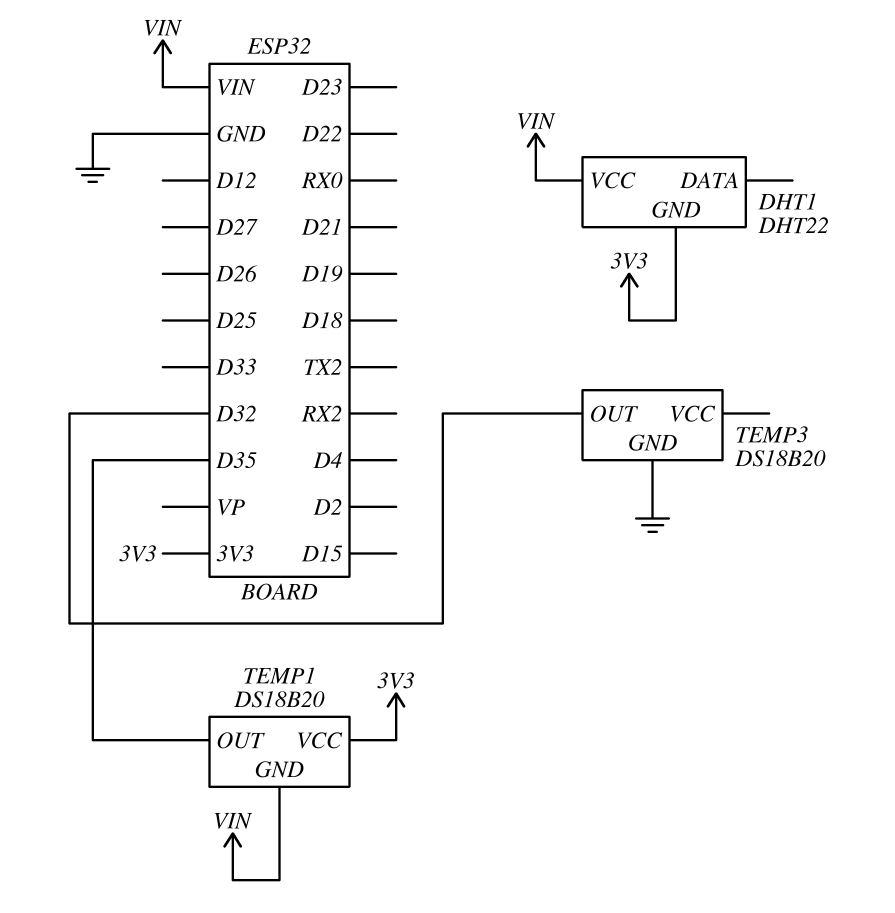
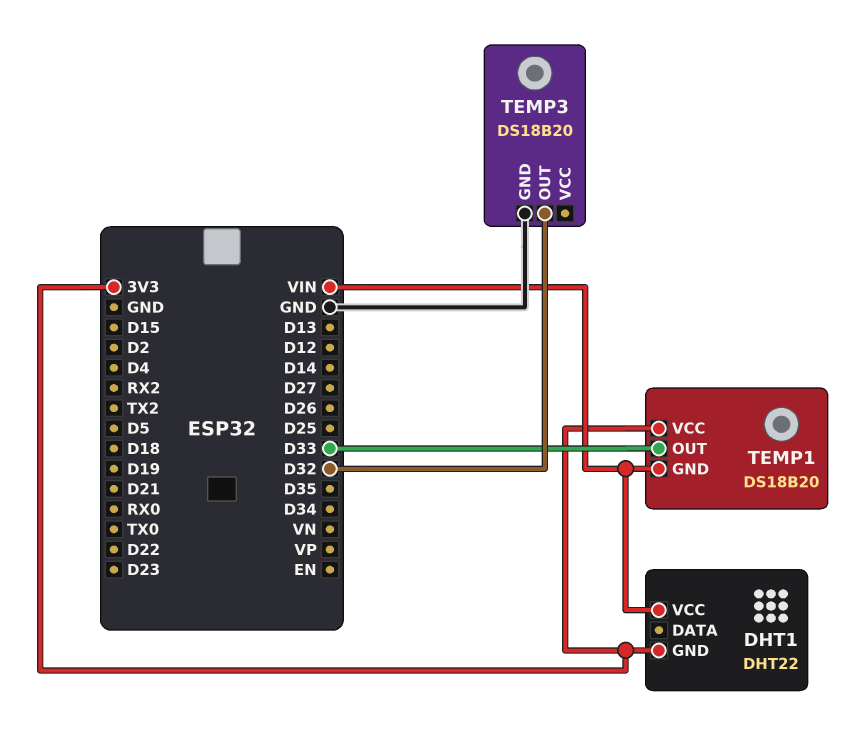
TEMP1 pin OUT: D35 -> D33

